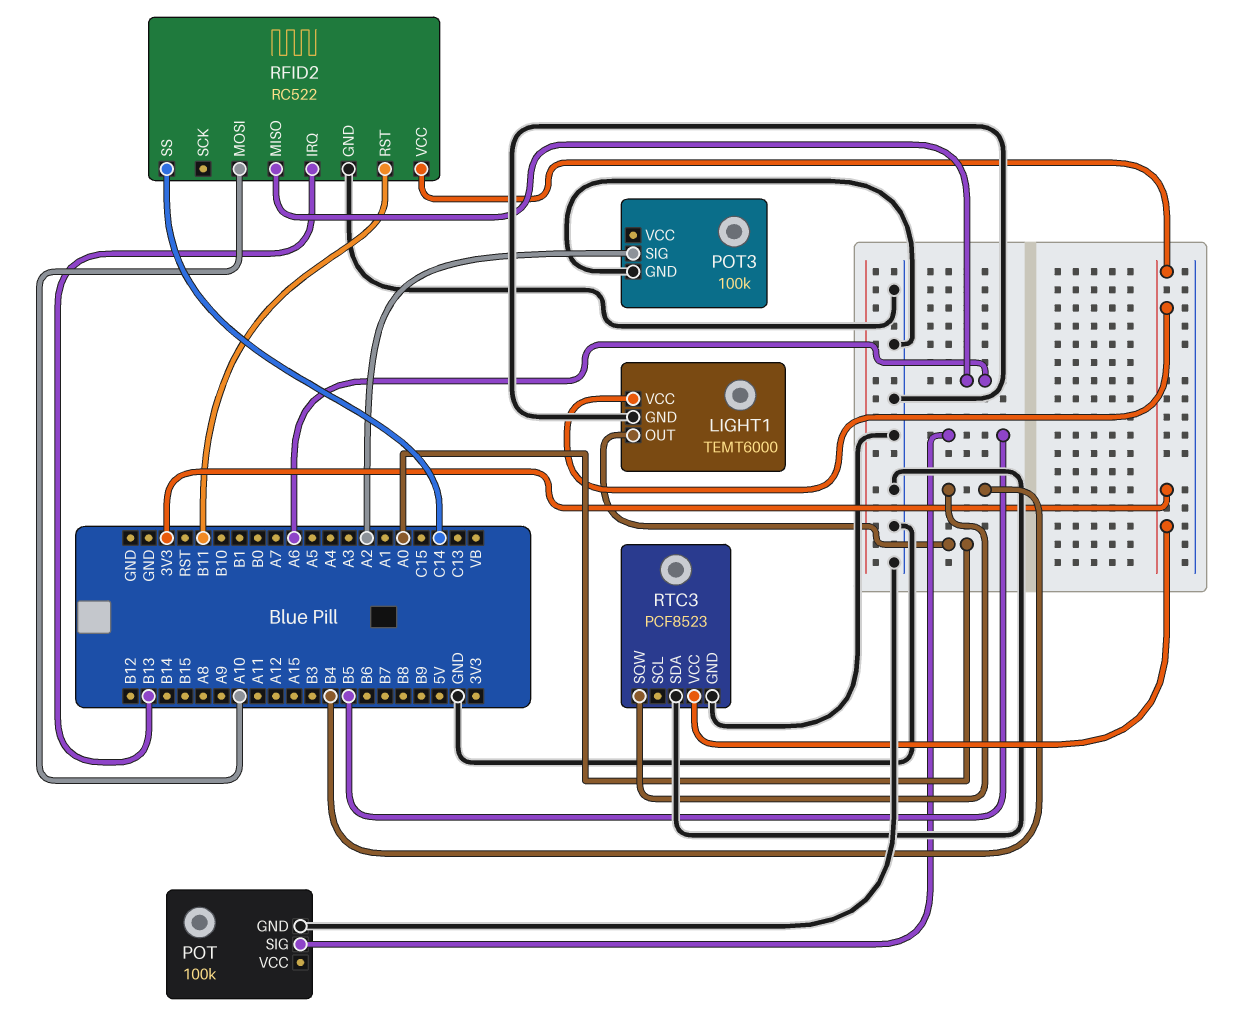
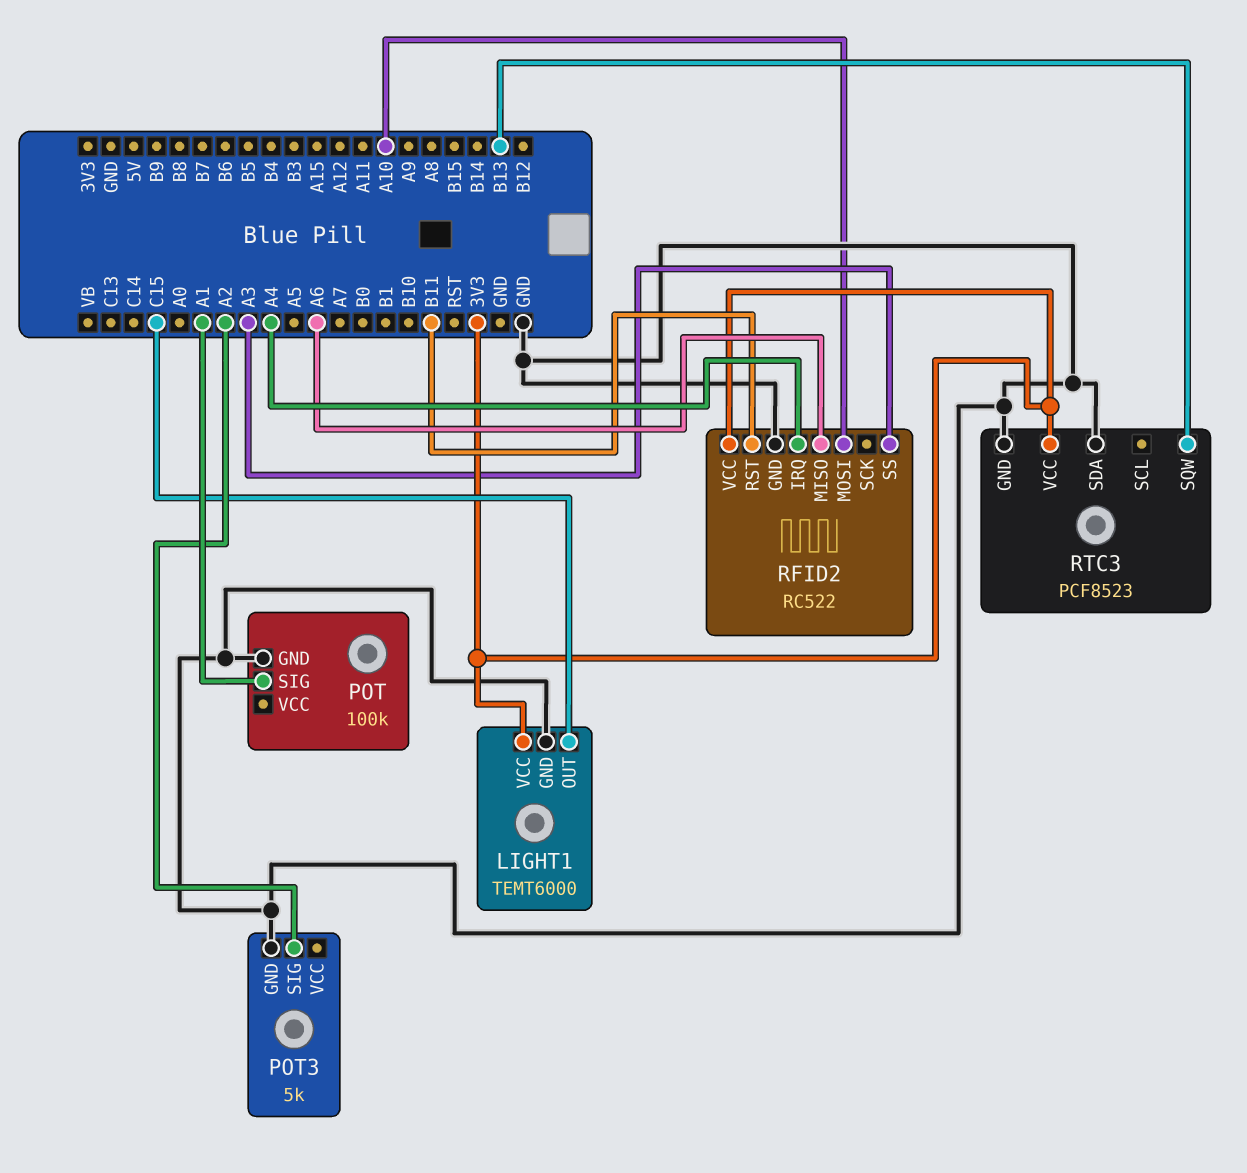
LIGHT1 pin OUT: A0 -> C15
POT pin SIG: B5 -> A1
POT3: 100k -> 5k
RFID2 pin IRQ: B13 -> A4
RFID2 pin SS: C14 -> A3
RTC3 pin SQW: B4 -> B13

